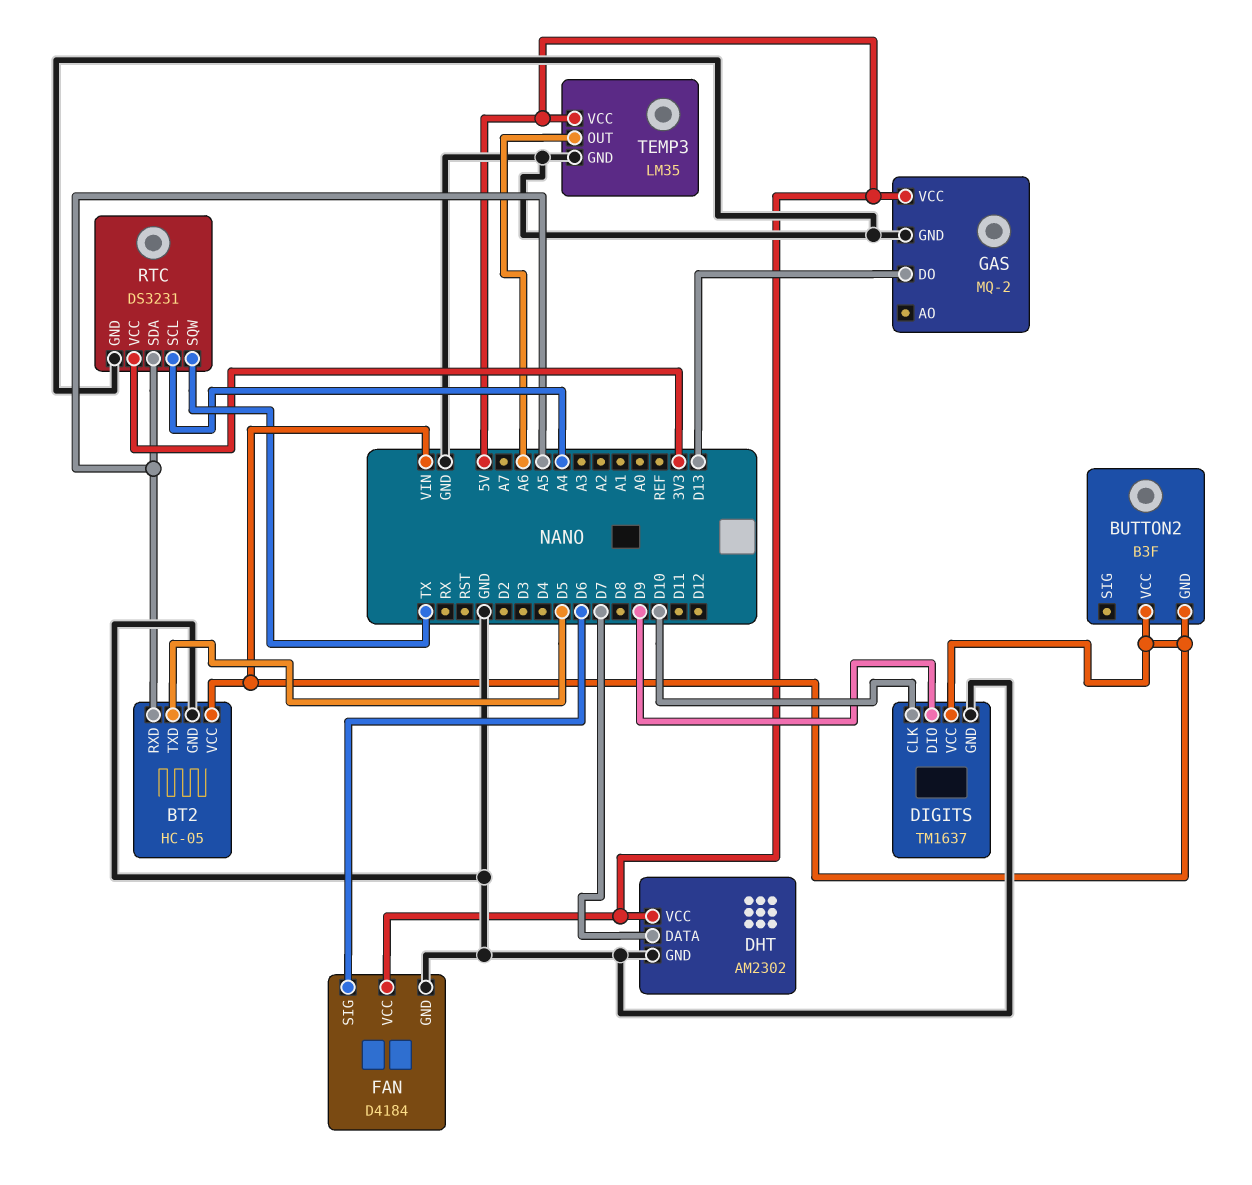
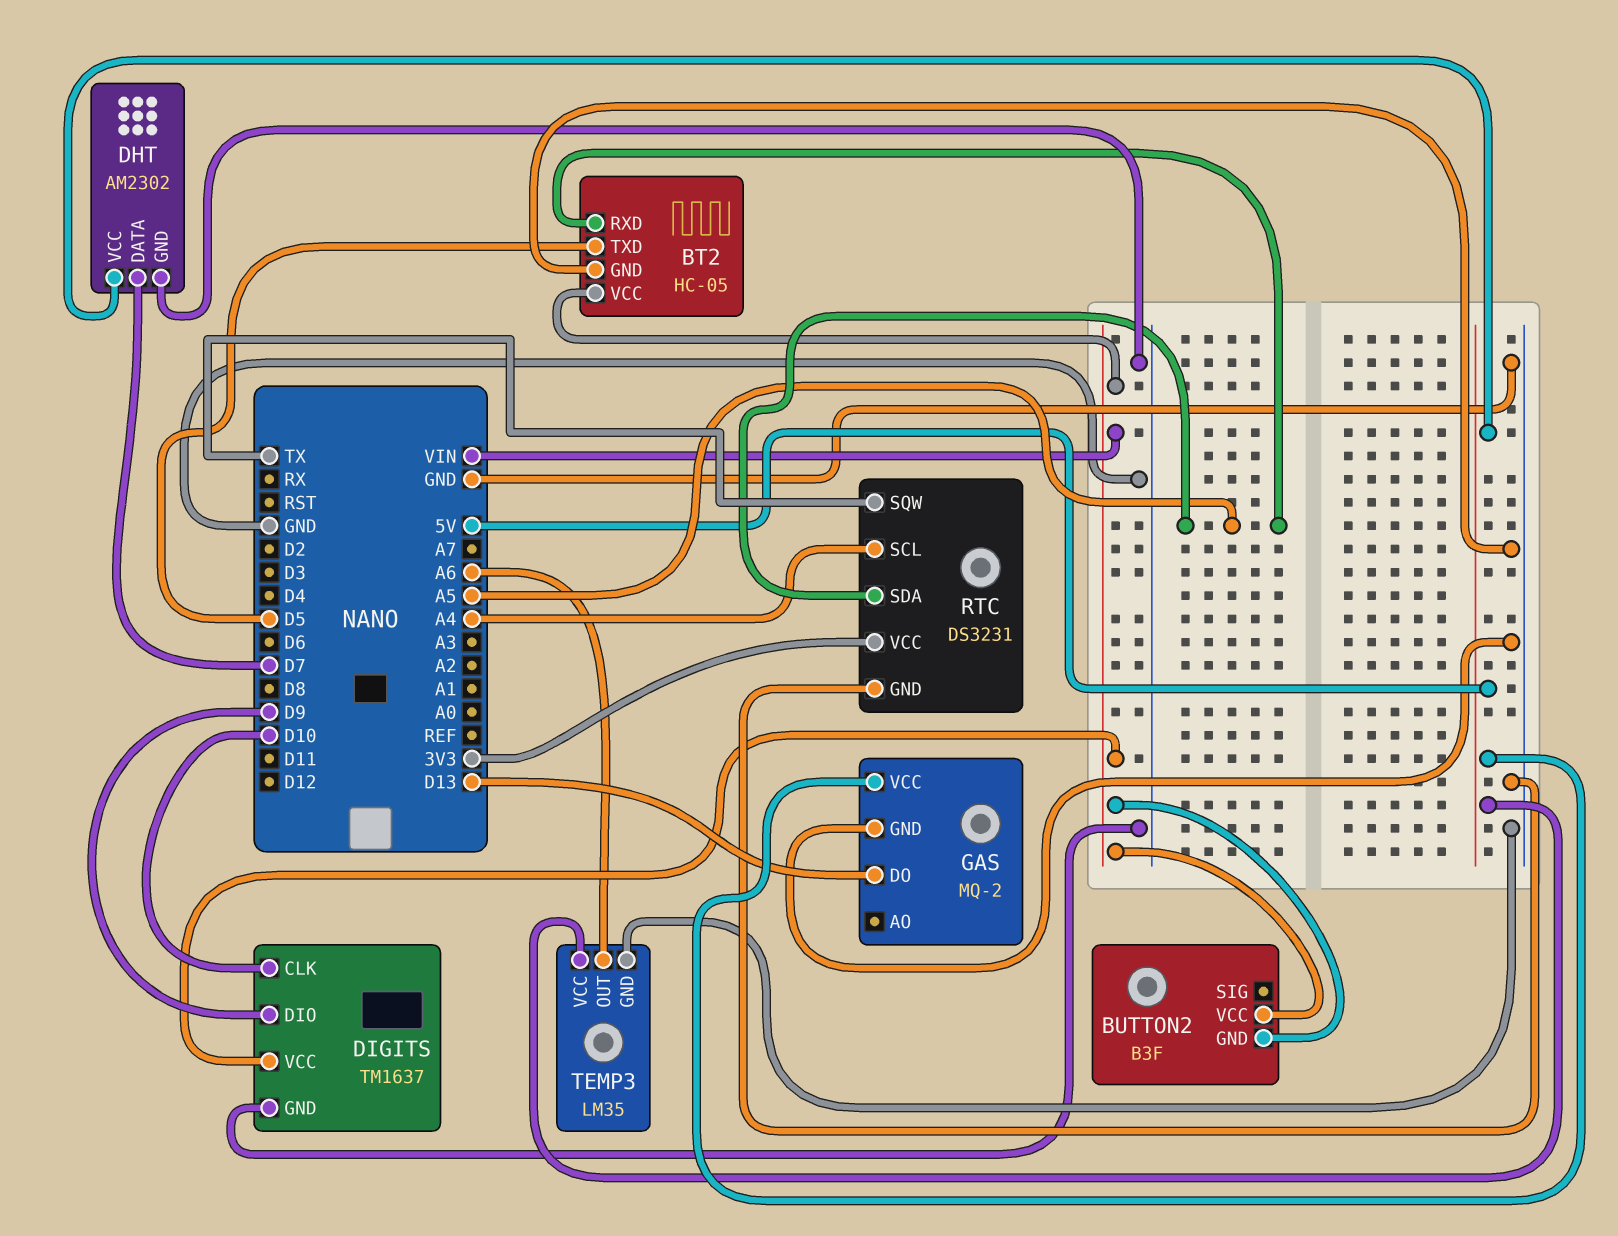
FAN: D4184 -> none
FAN pin GND: GND -> none
FAN pin SIG: D6 -> none
FAN pin VCC: 5V -> none

